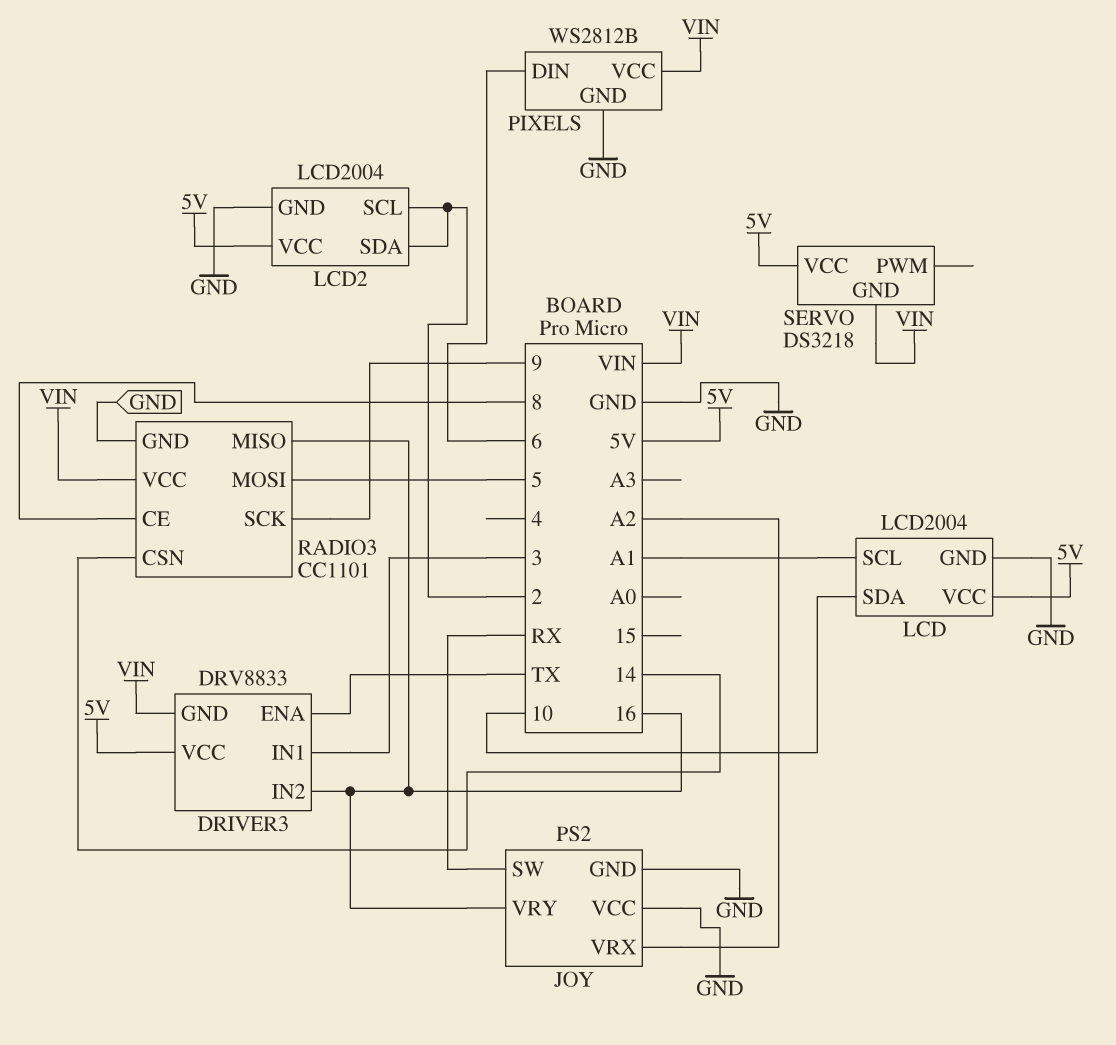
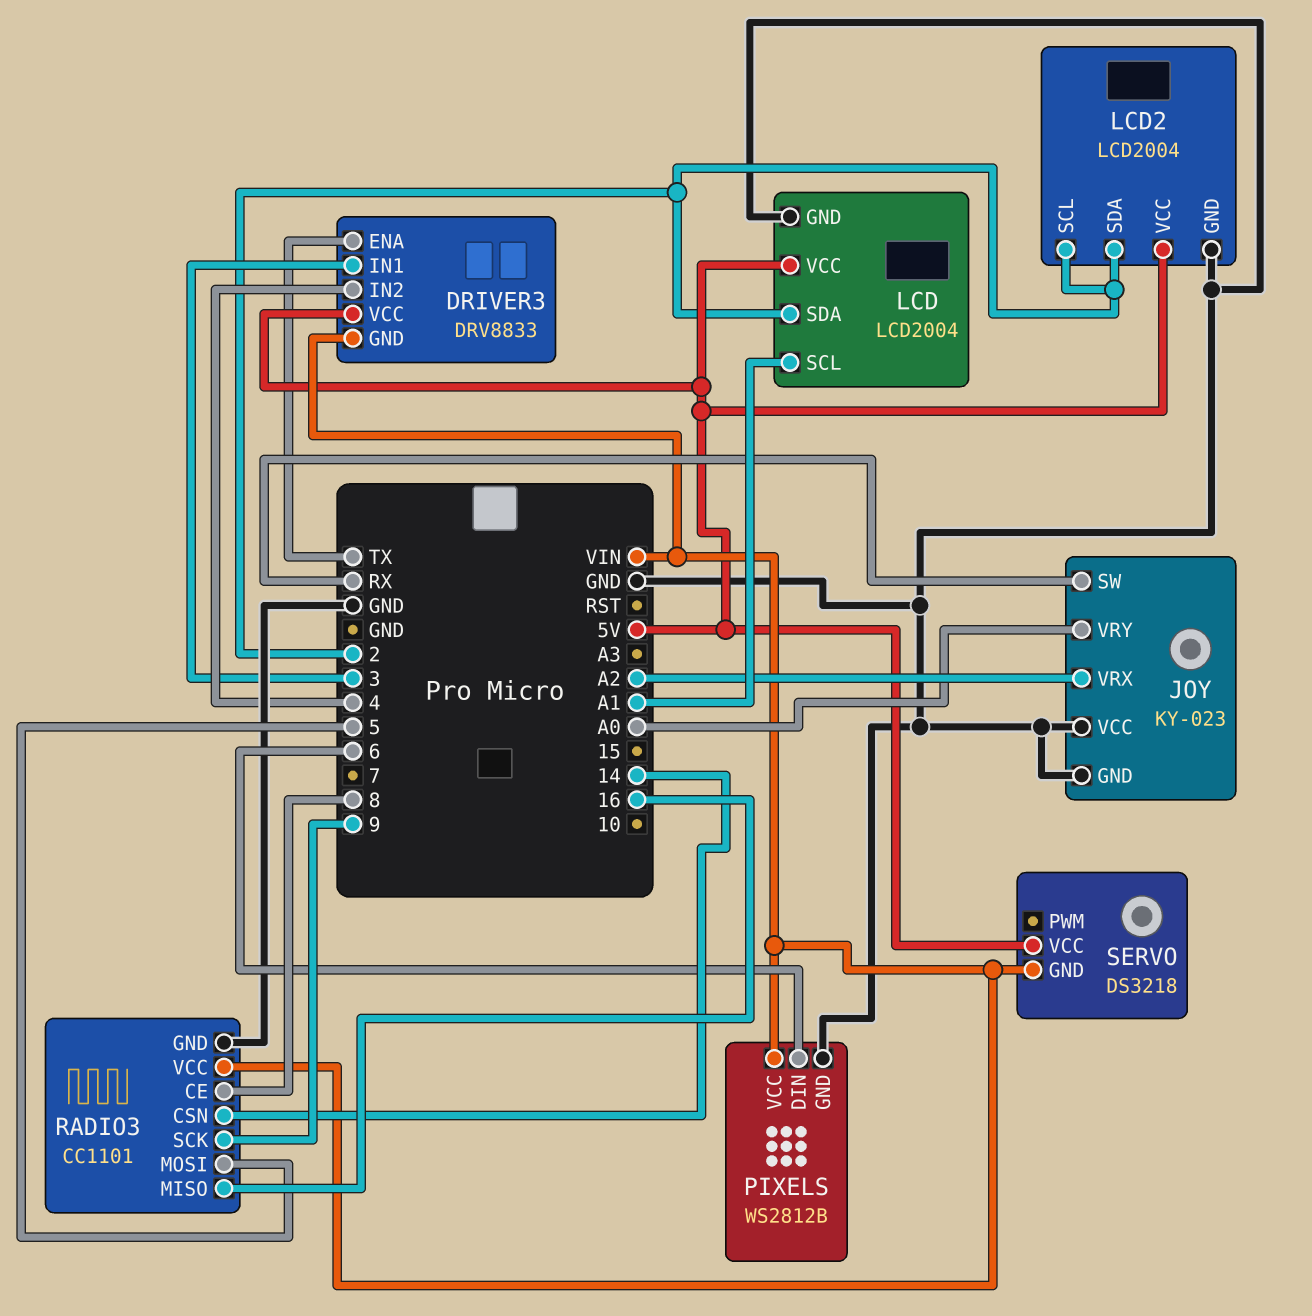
DRIVER3 pin IN2: 16 -> 4
JOY: PS2 -> KY-023
JOY pin VRY: 16 -> A0
LCD pin SDA: 10 -> 2

